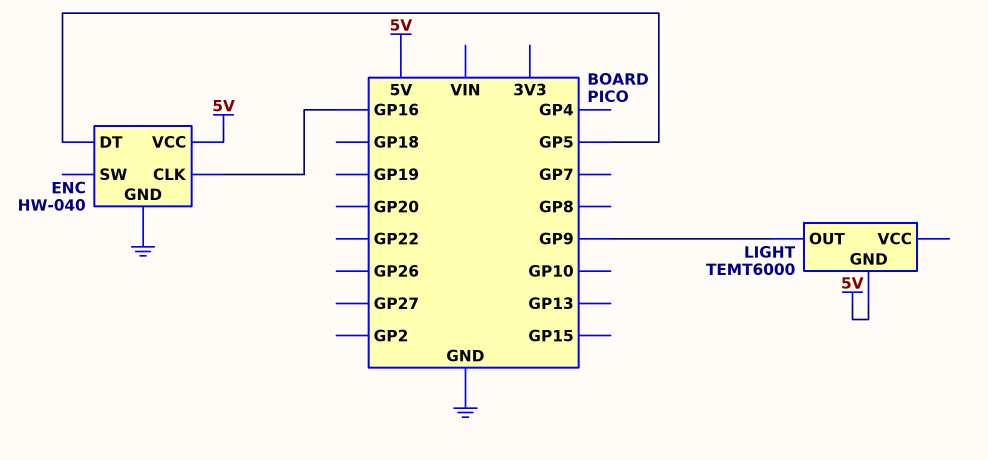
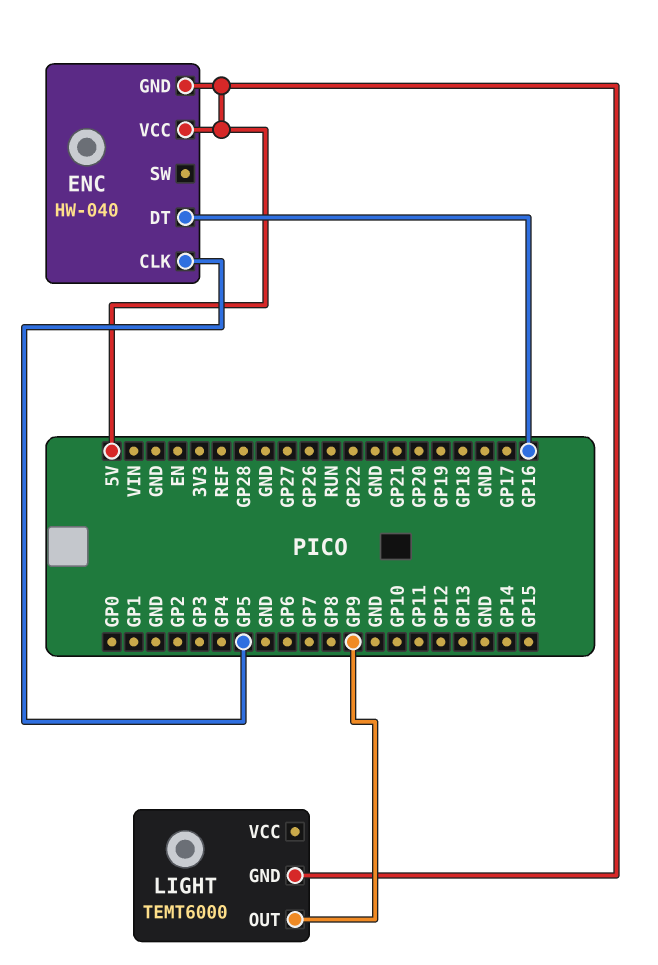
ENC pin CLK: GP16 -> GP5
ENC pin DT: GP5 -> GP16
ENC pin GND: GND -> 5V

